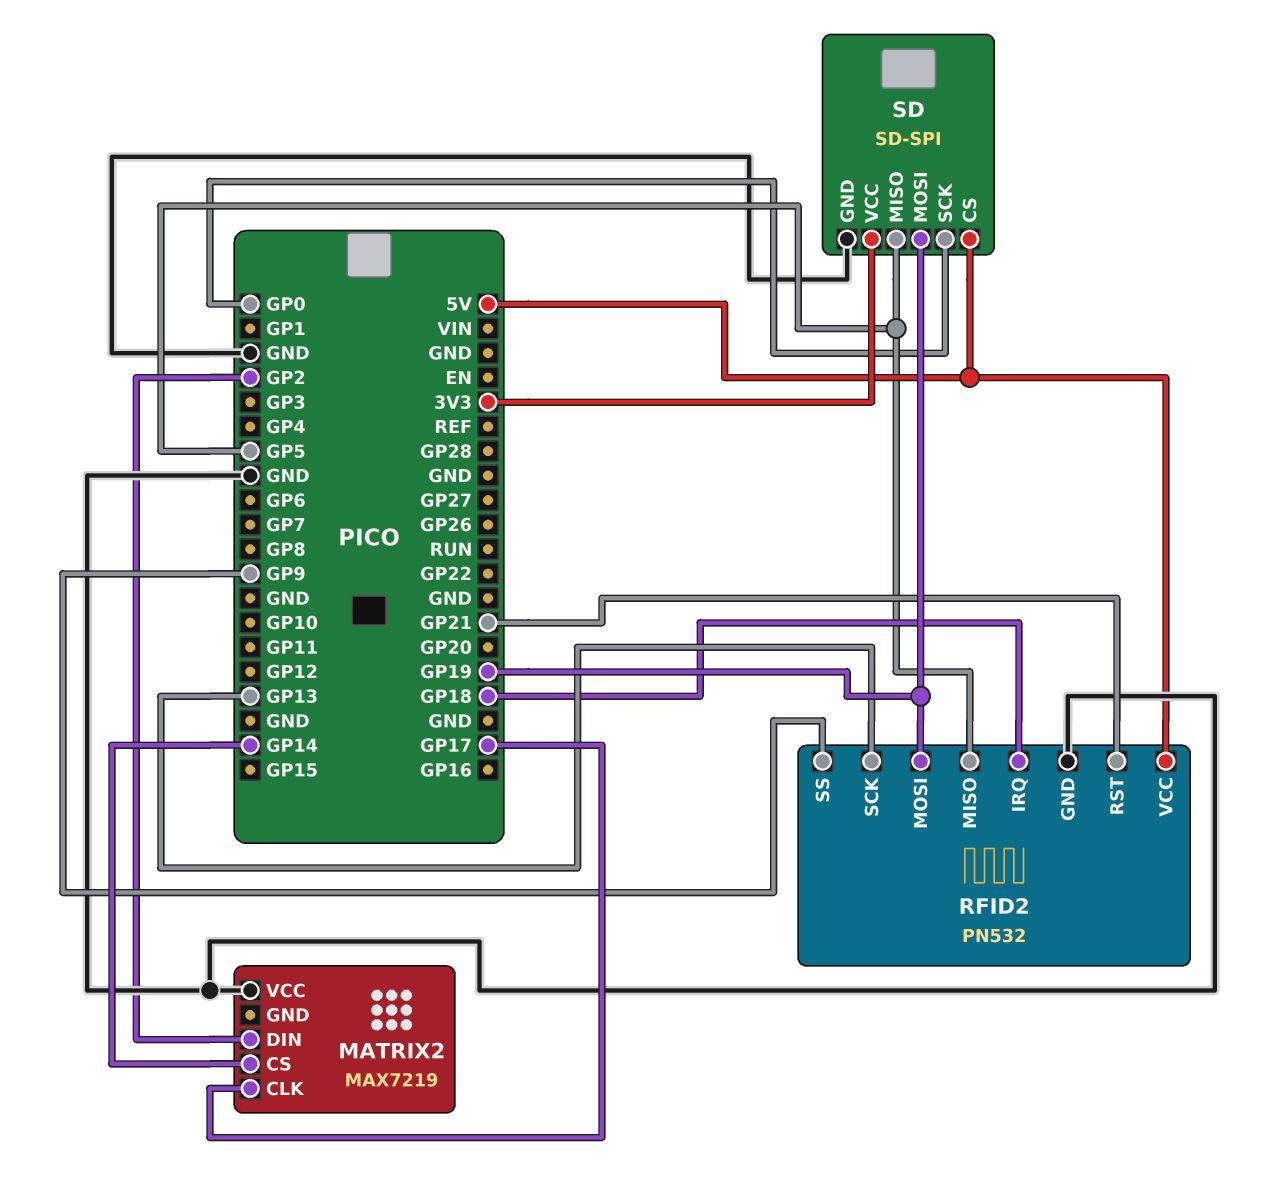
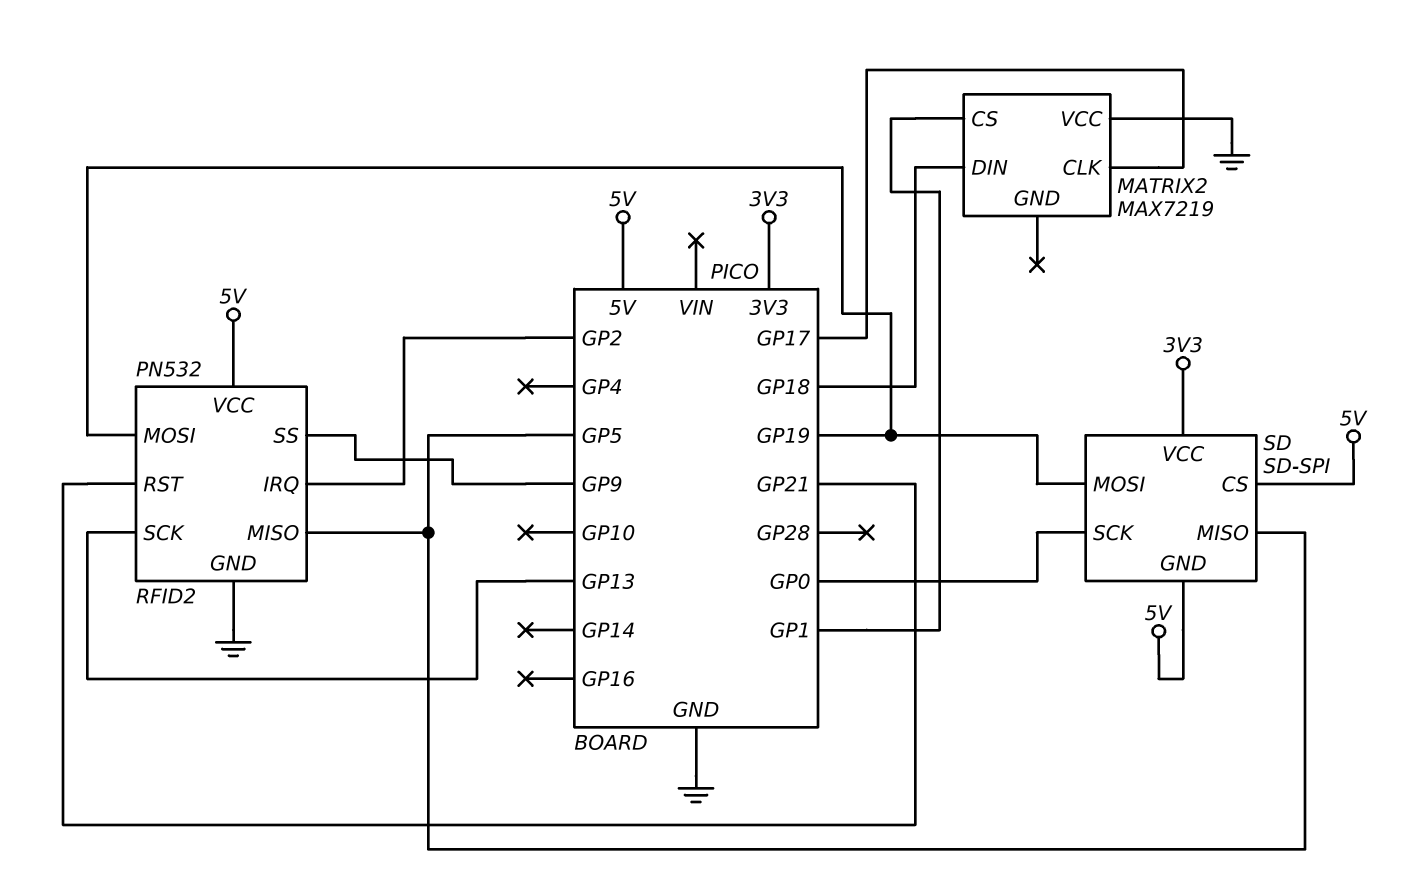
MATRIX2 pin CS: GP14 -> GP1
MATRIX2 pin DIN: GP2 -> GP18
RFID2 pin IRQ: GP18 -> GP2
SD pin GND: GND -> 5V

